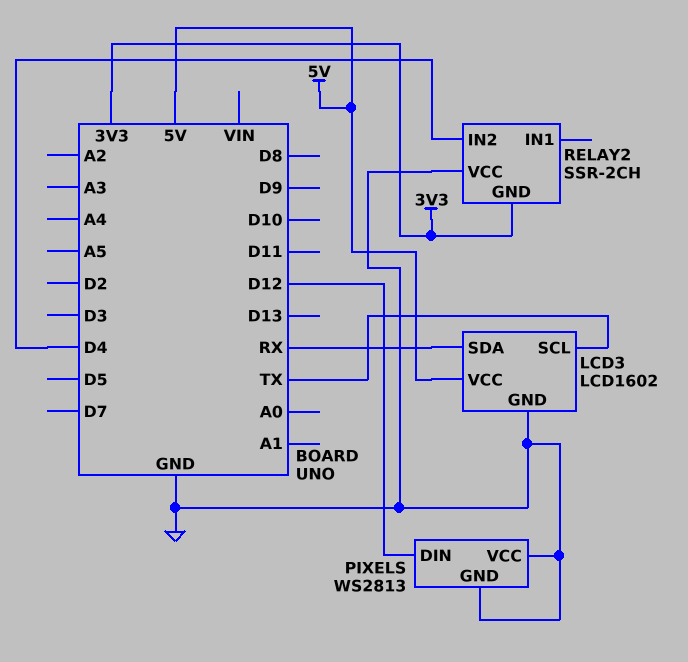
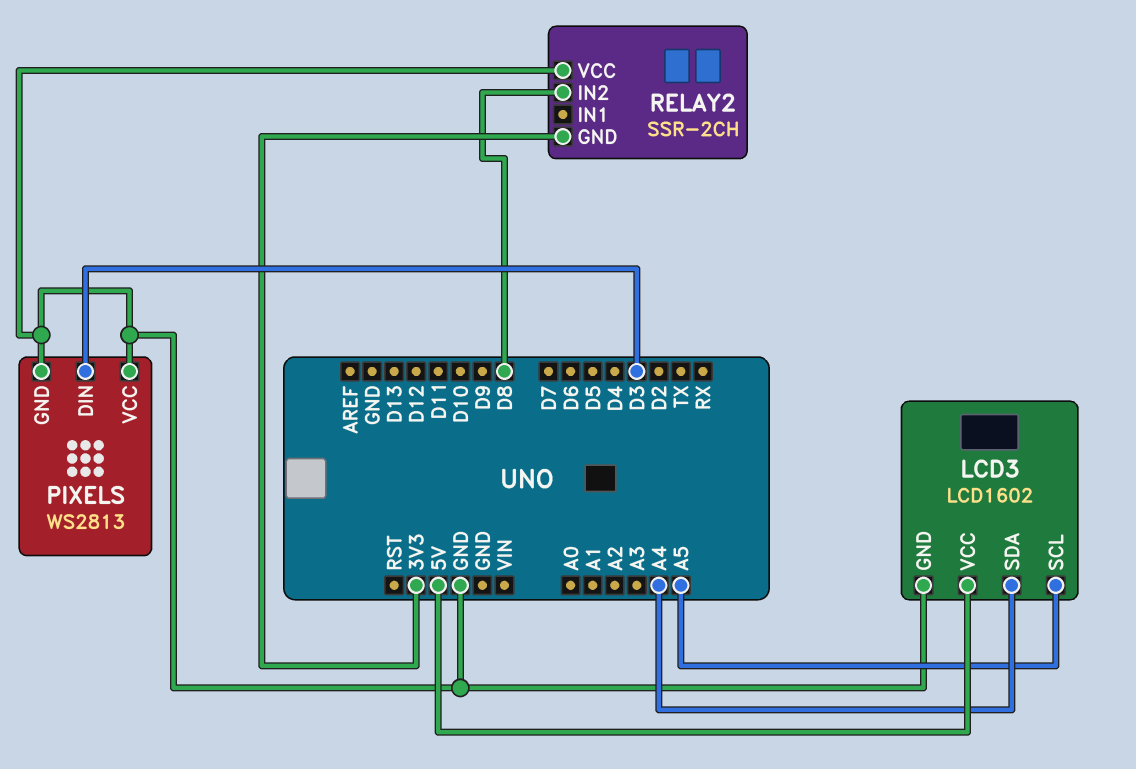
LCD3 pin SCL: TX -> A5
LCD3 pin SDA: RX -> A4
PIXELS pin DIN: D12 -> D3
RELAY2 pin IN2: D4 -> D8

